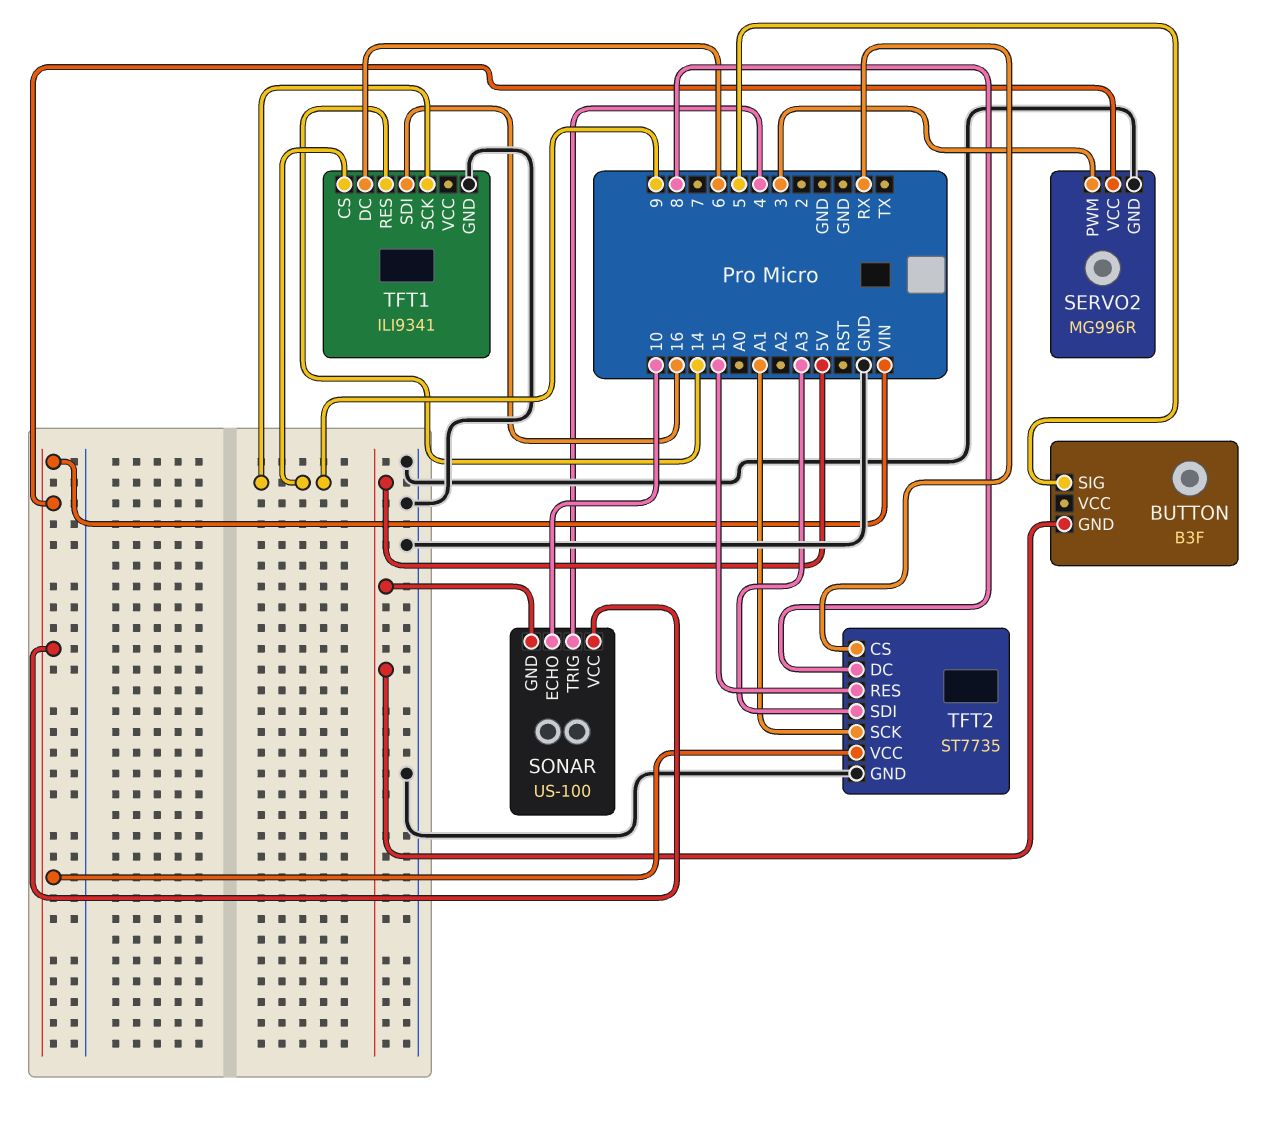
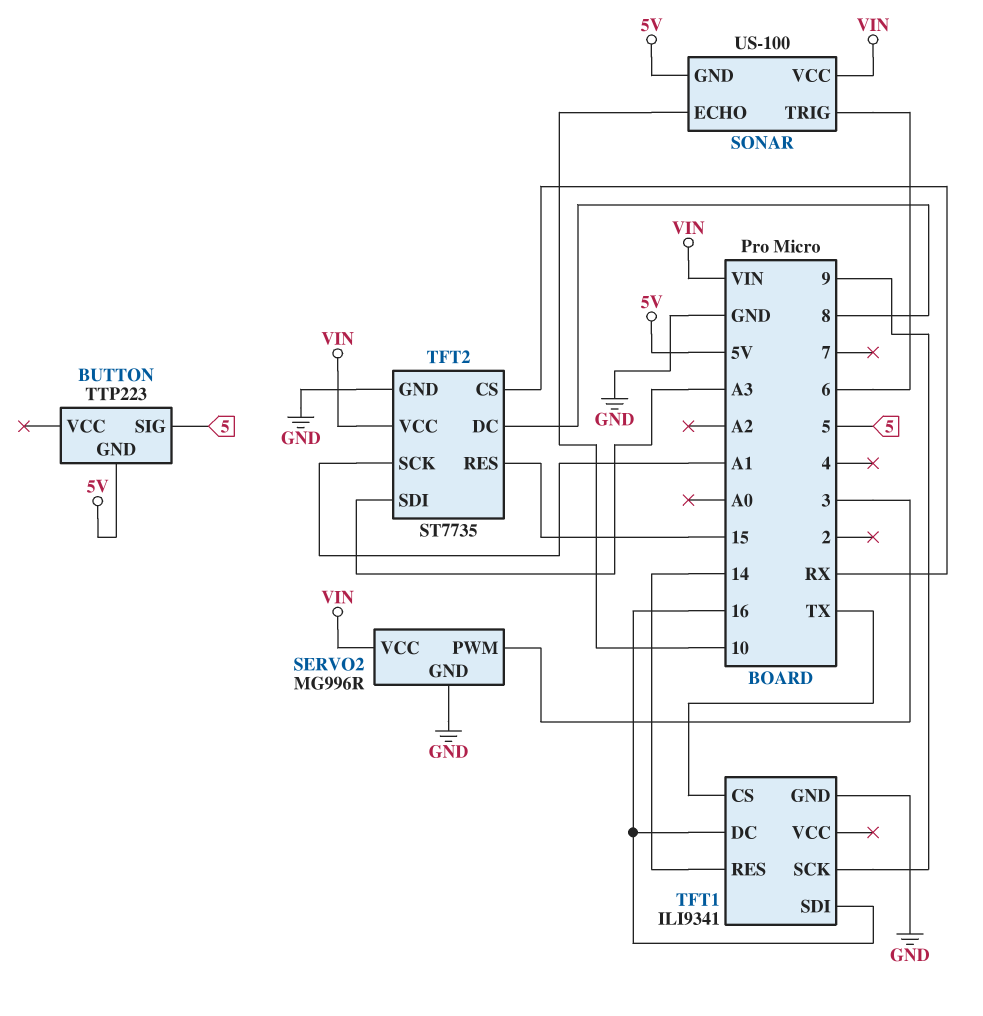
BUTTON: B3F -> TTP223
SONAR pin TRIG: 4 -> 6
TFT1 pin CS: 9 -> TX
TFT1 pin DC: 6 -> 16

